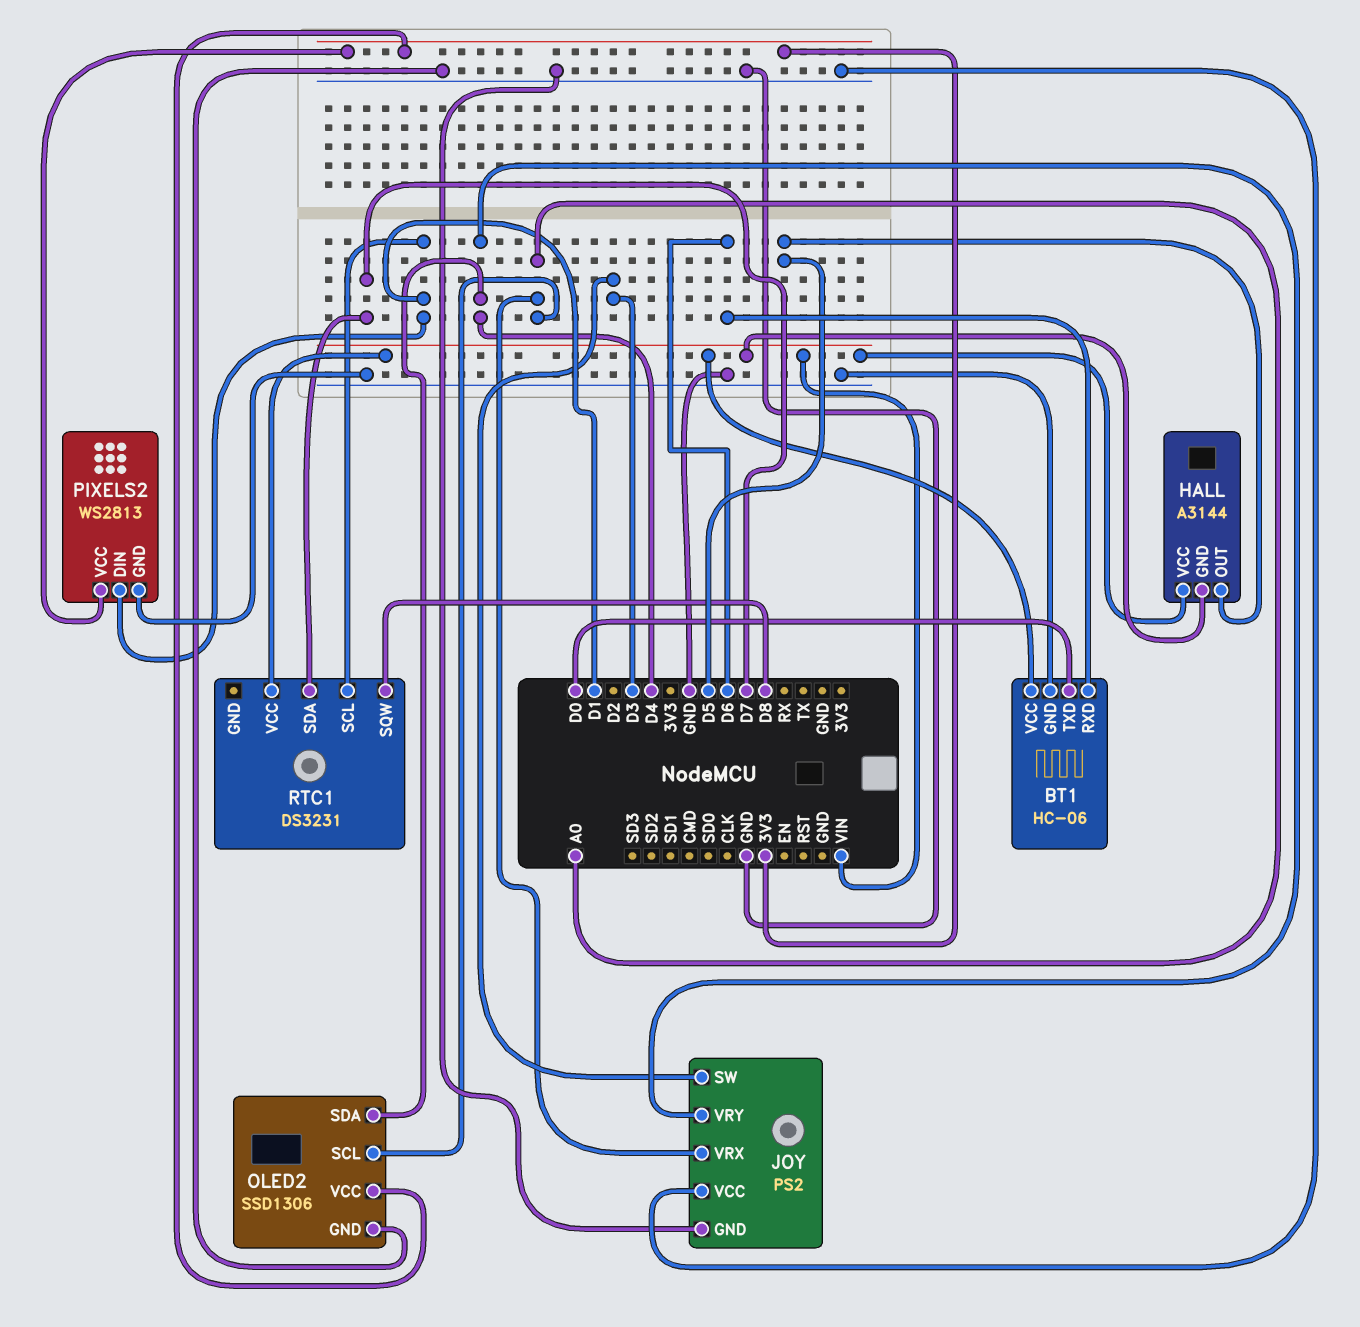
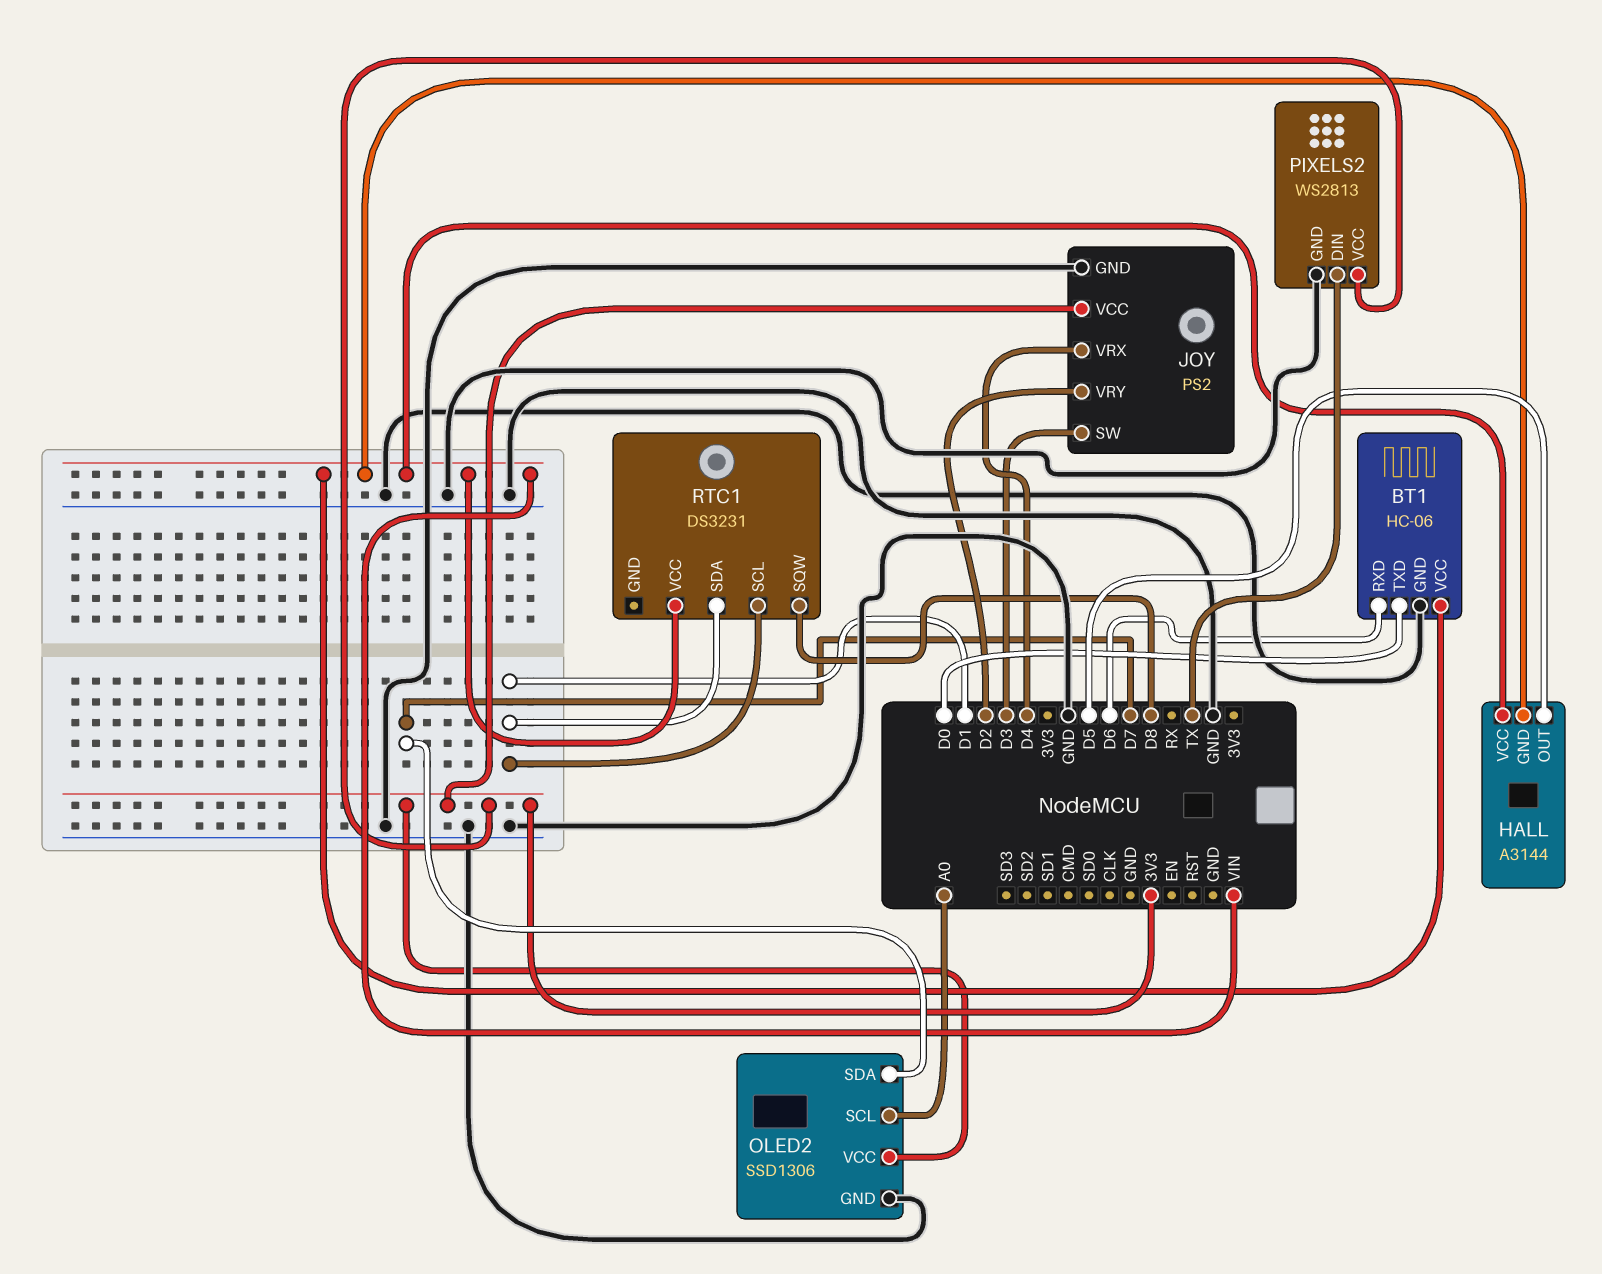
JOY pin VCC: GND -> 3V3
JOY pin VRX: A0 -> D4
JOY pin VRY: D4 -> D2
OLED2 pin SDA: D4 -> D7
PIXELS2 pin DIN: D1 -> TX
RTC1 pin SDA: D7 -> D1

